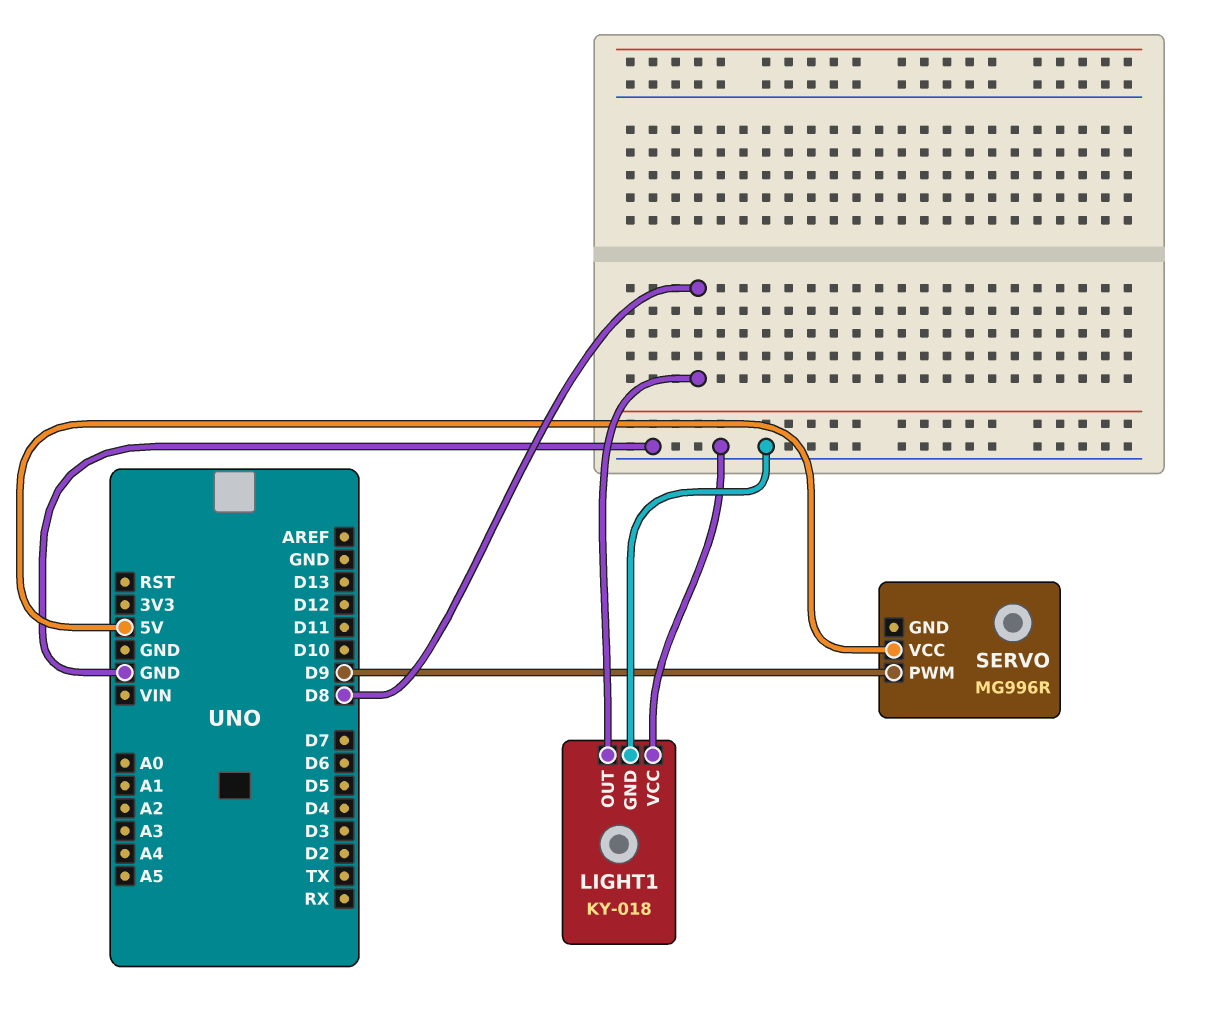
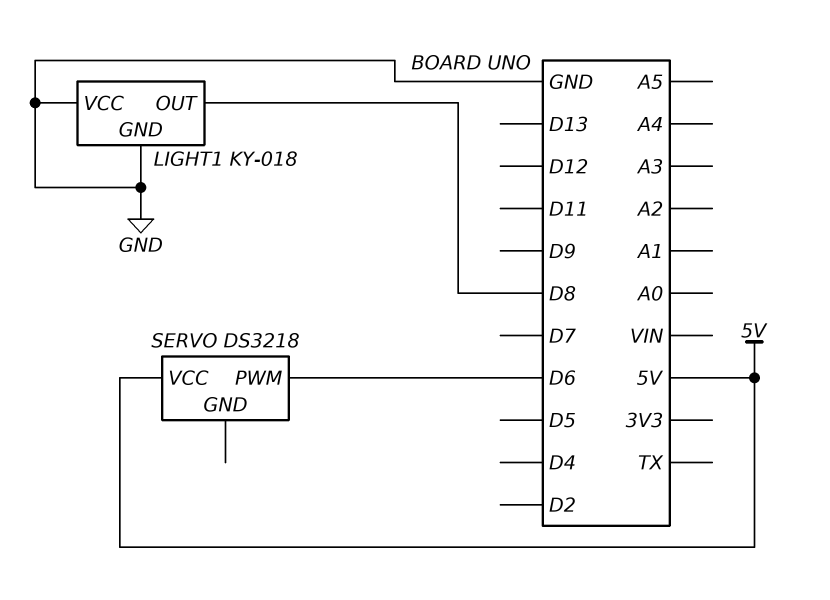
SERVO: MG996R -> DS3218
SERVO pin PWM: D9 -> D6

